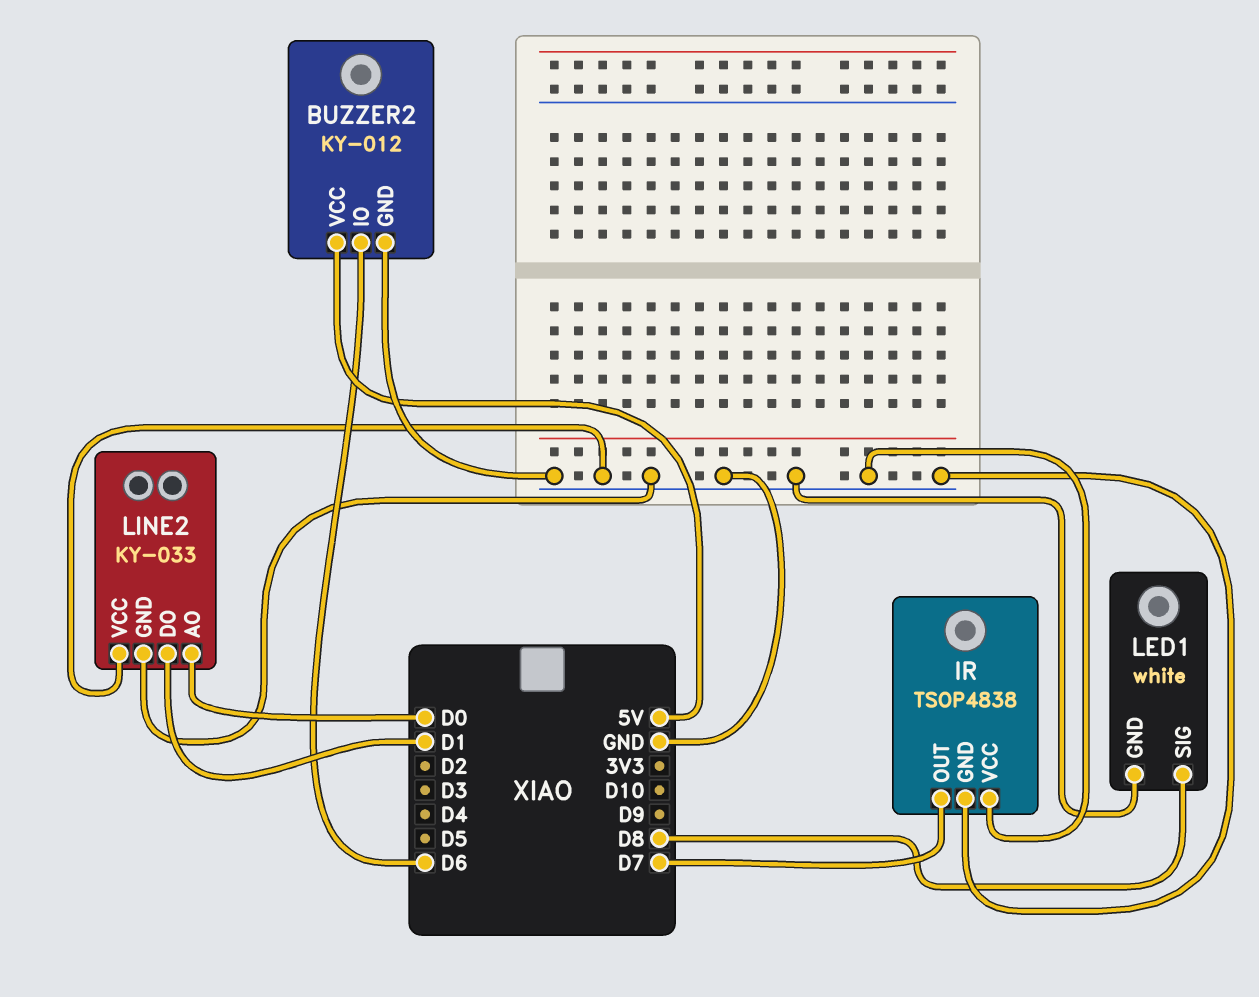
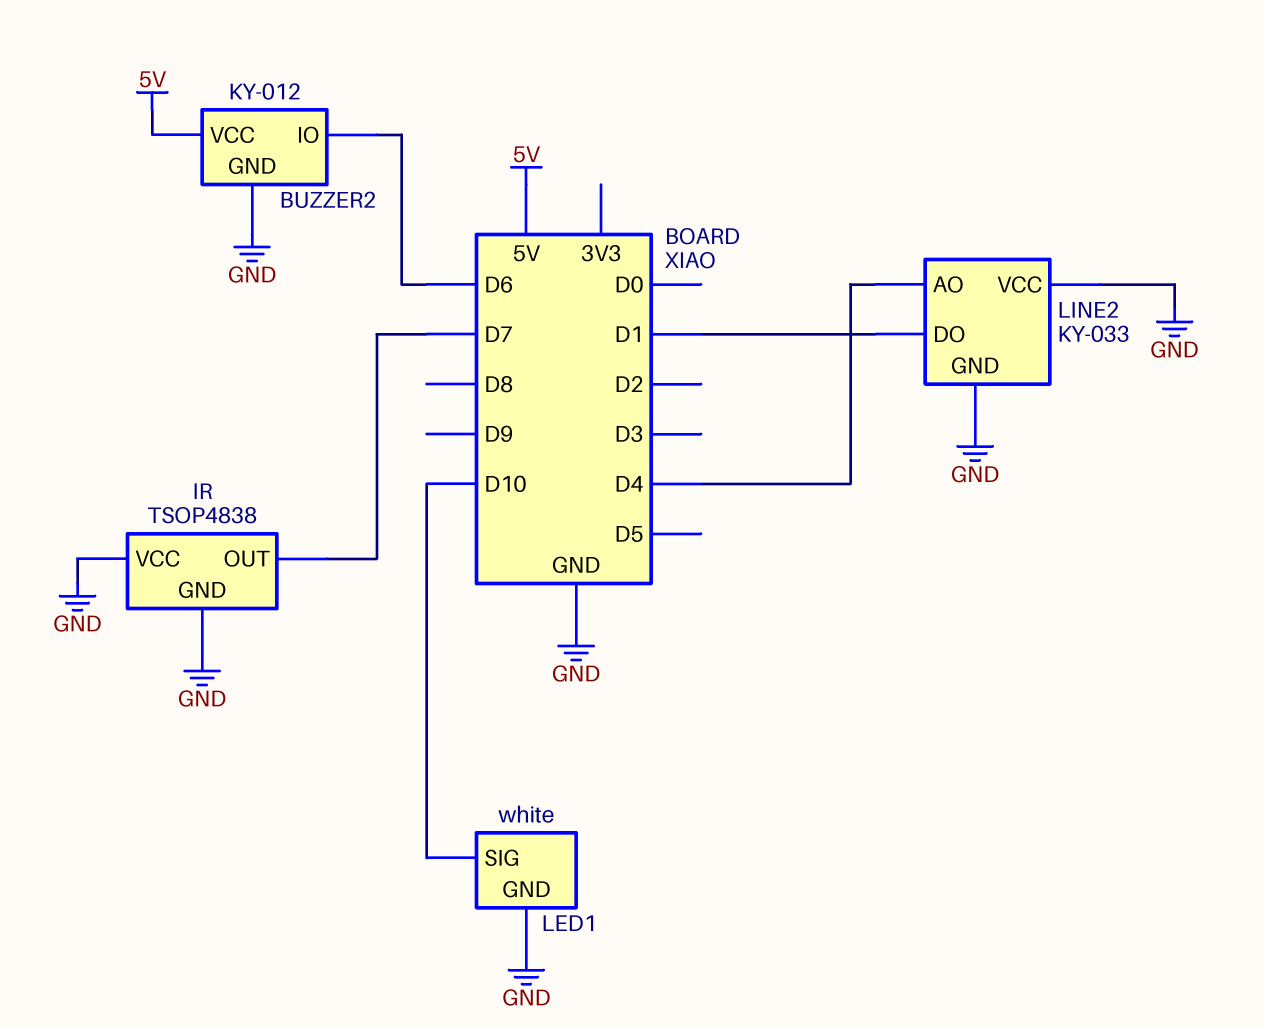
LED1 pin SIG: D8 -> D10
LINE2 pin AO: D0 -> D4

